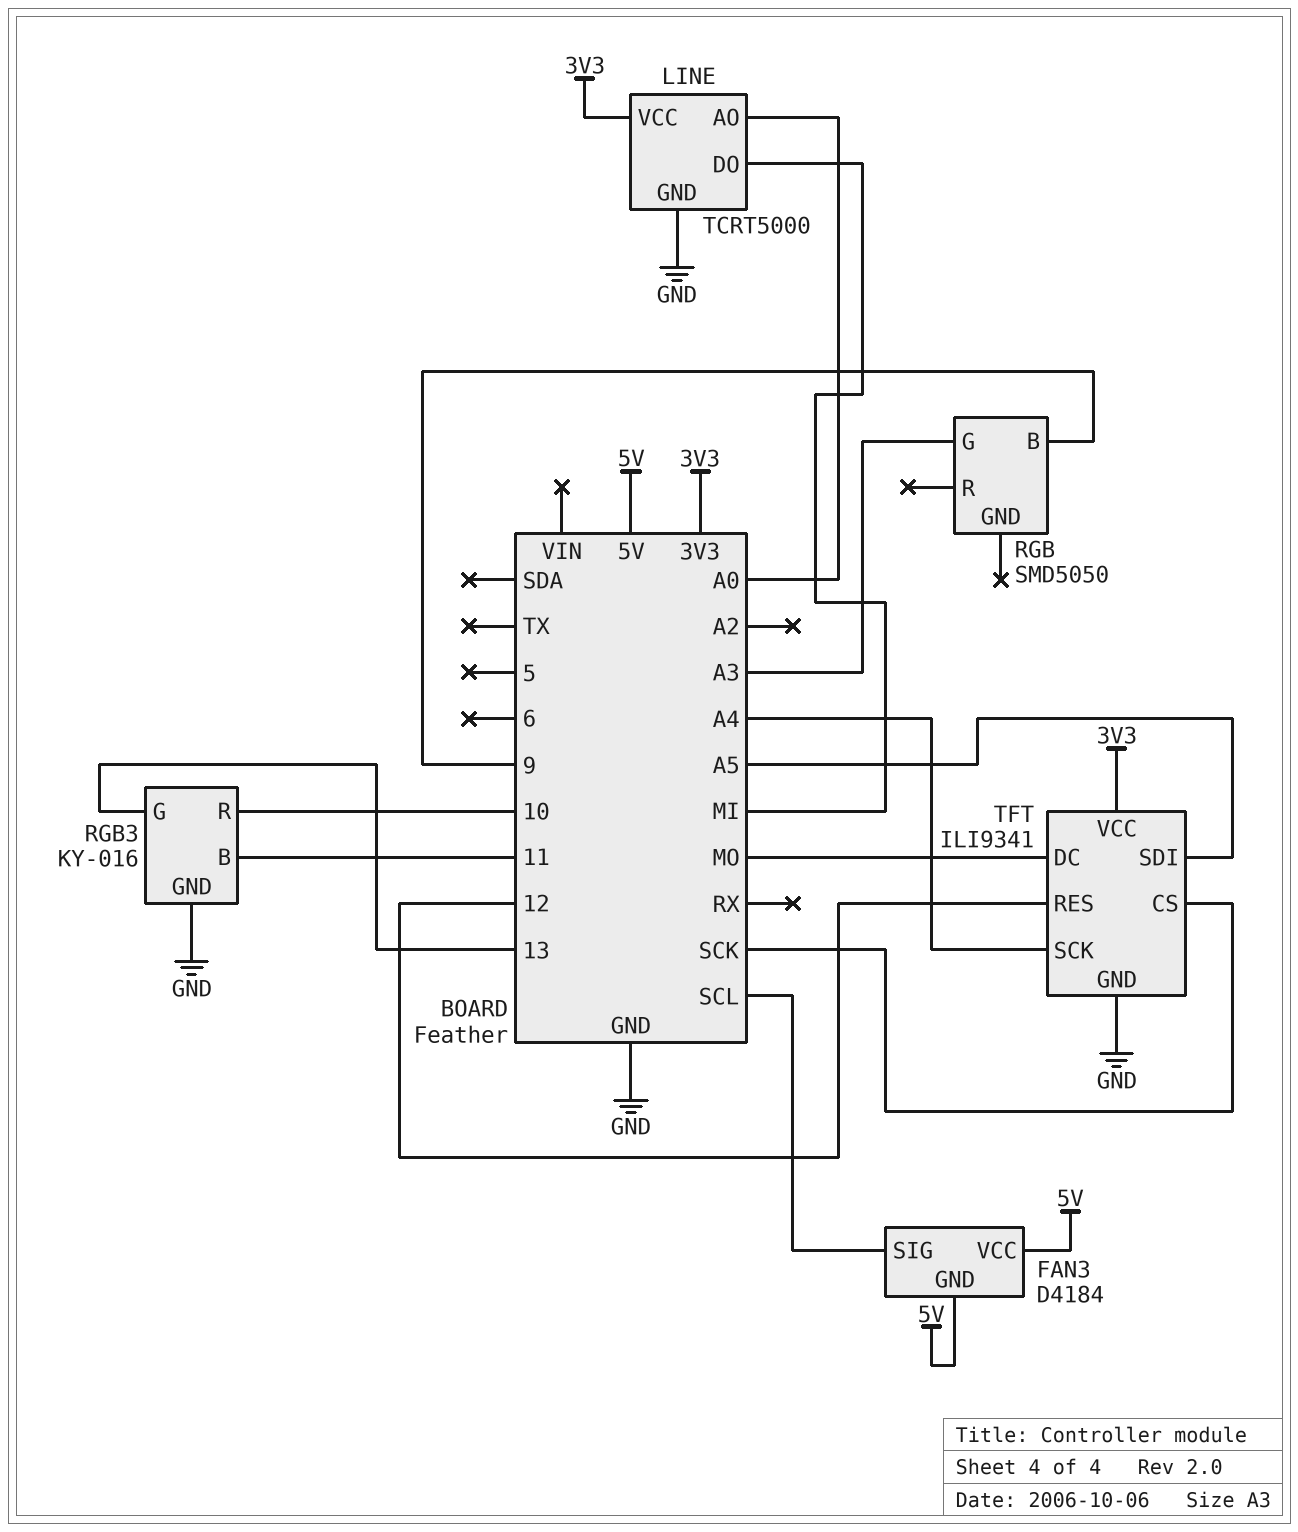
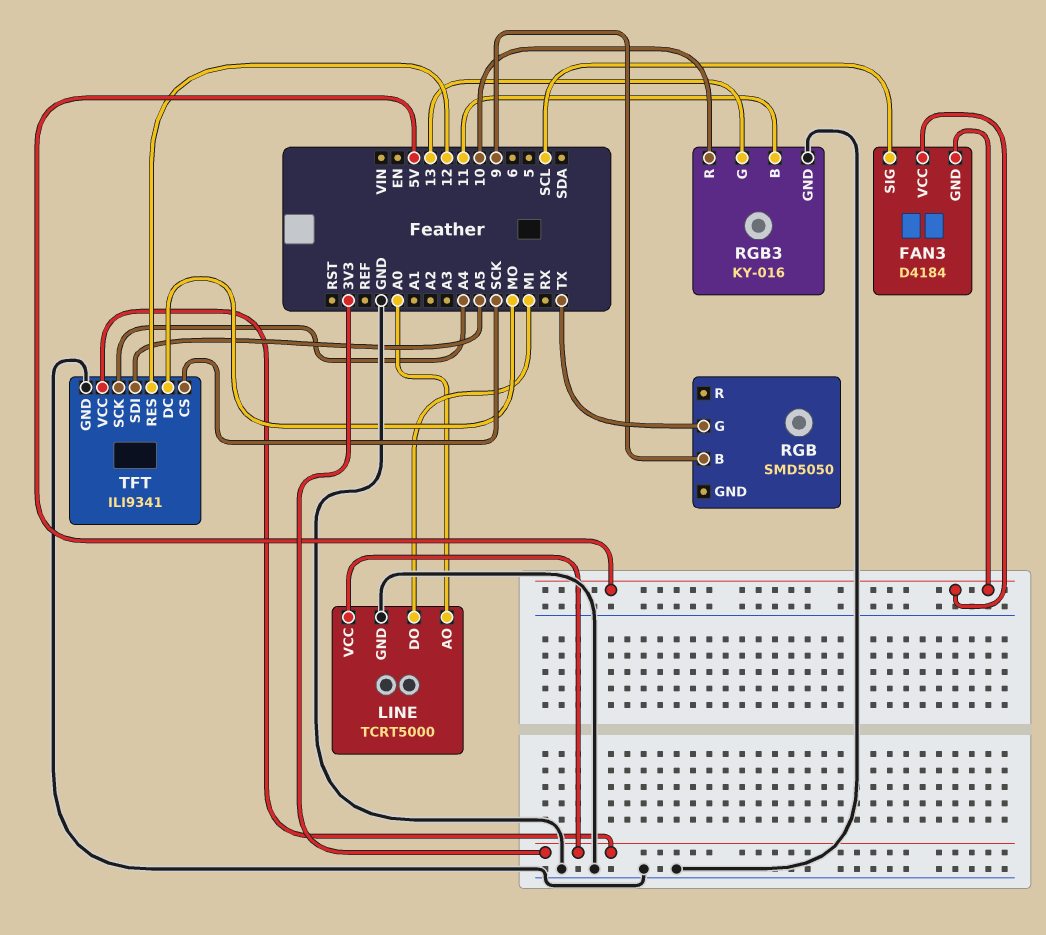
RGB pin G: A3 -> TX

